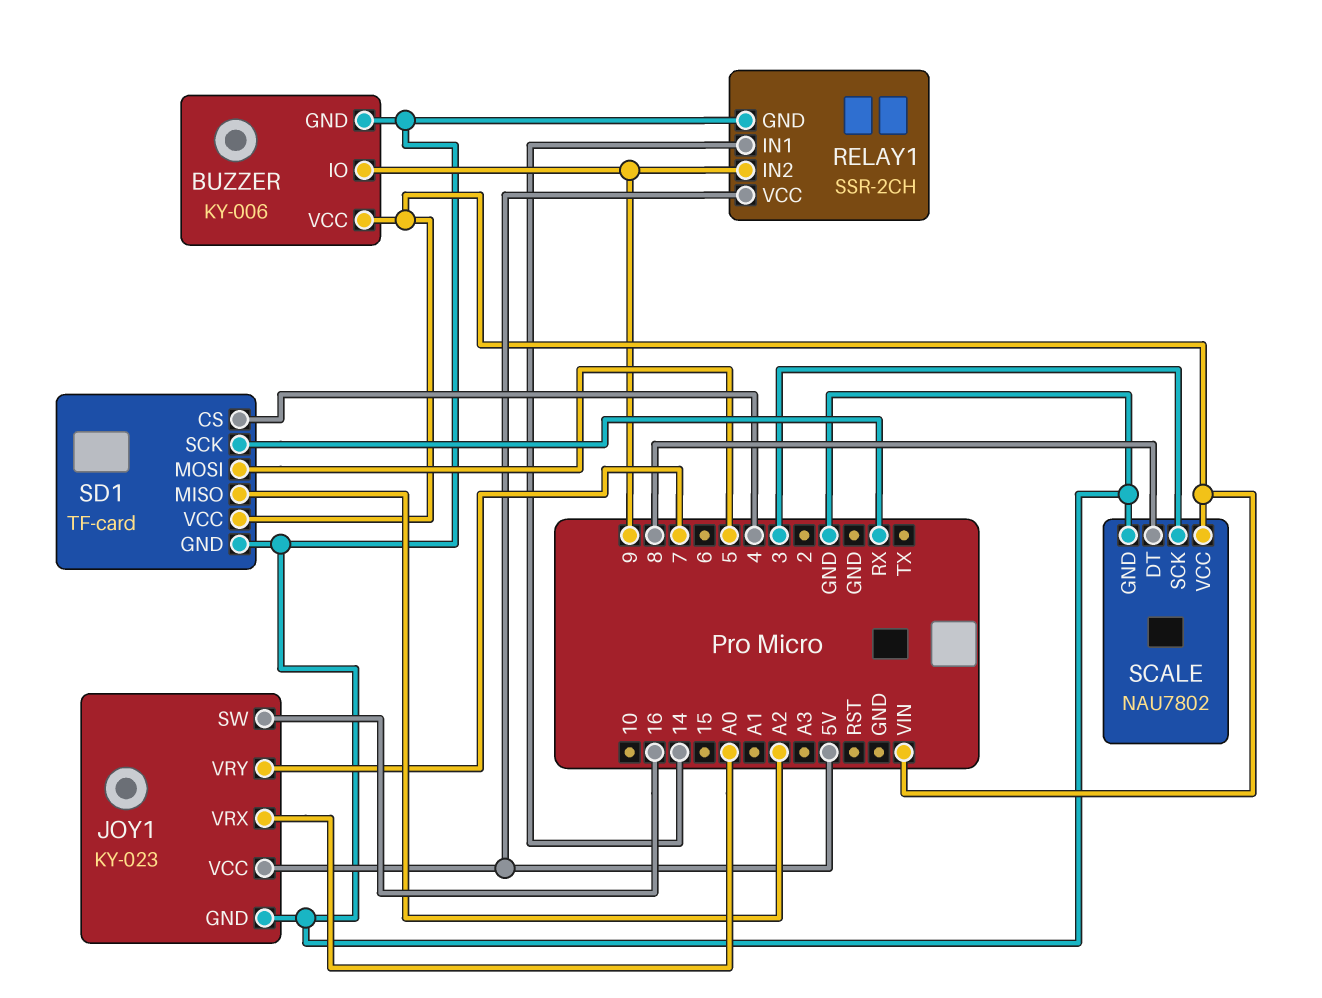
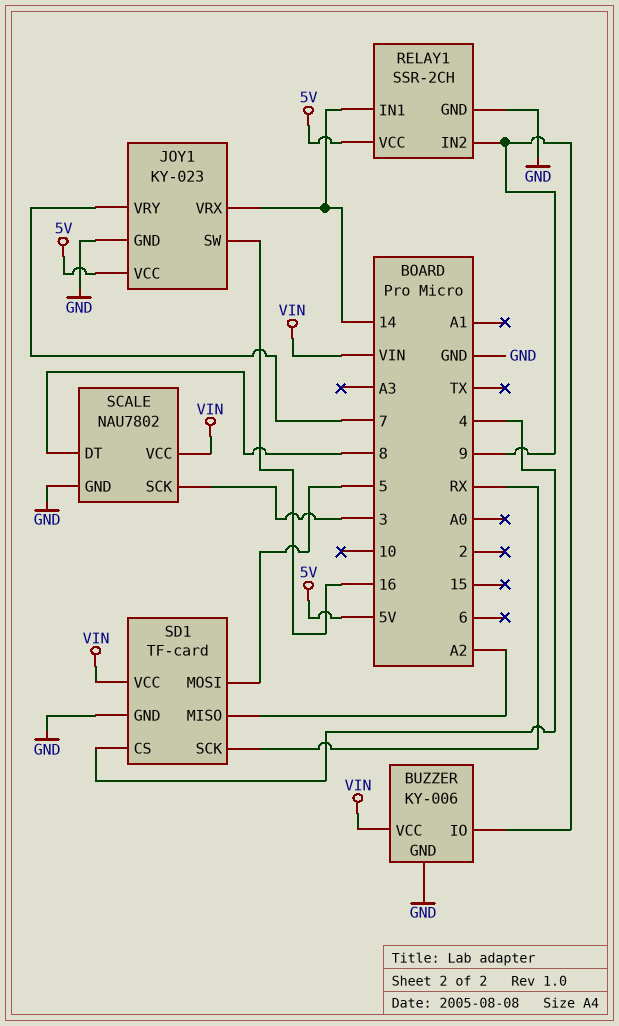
JOY1 pin VRX: A0 -> 14

